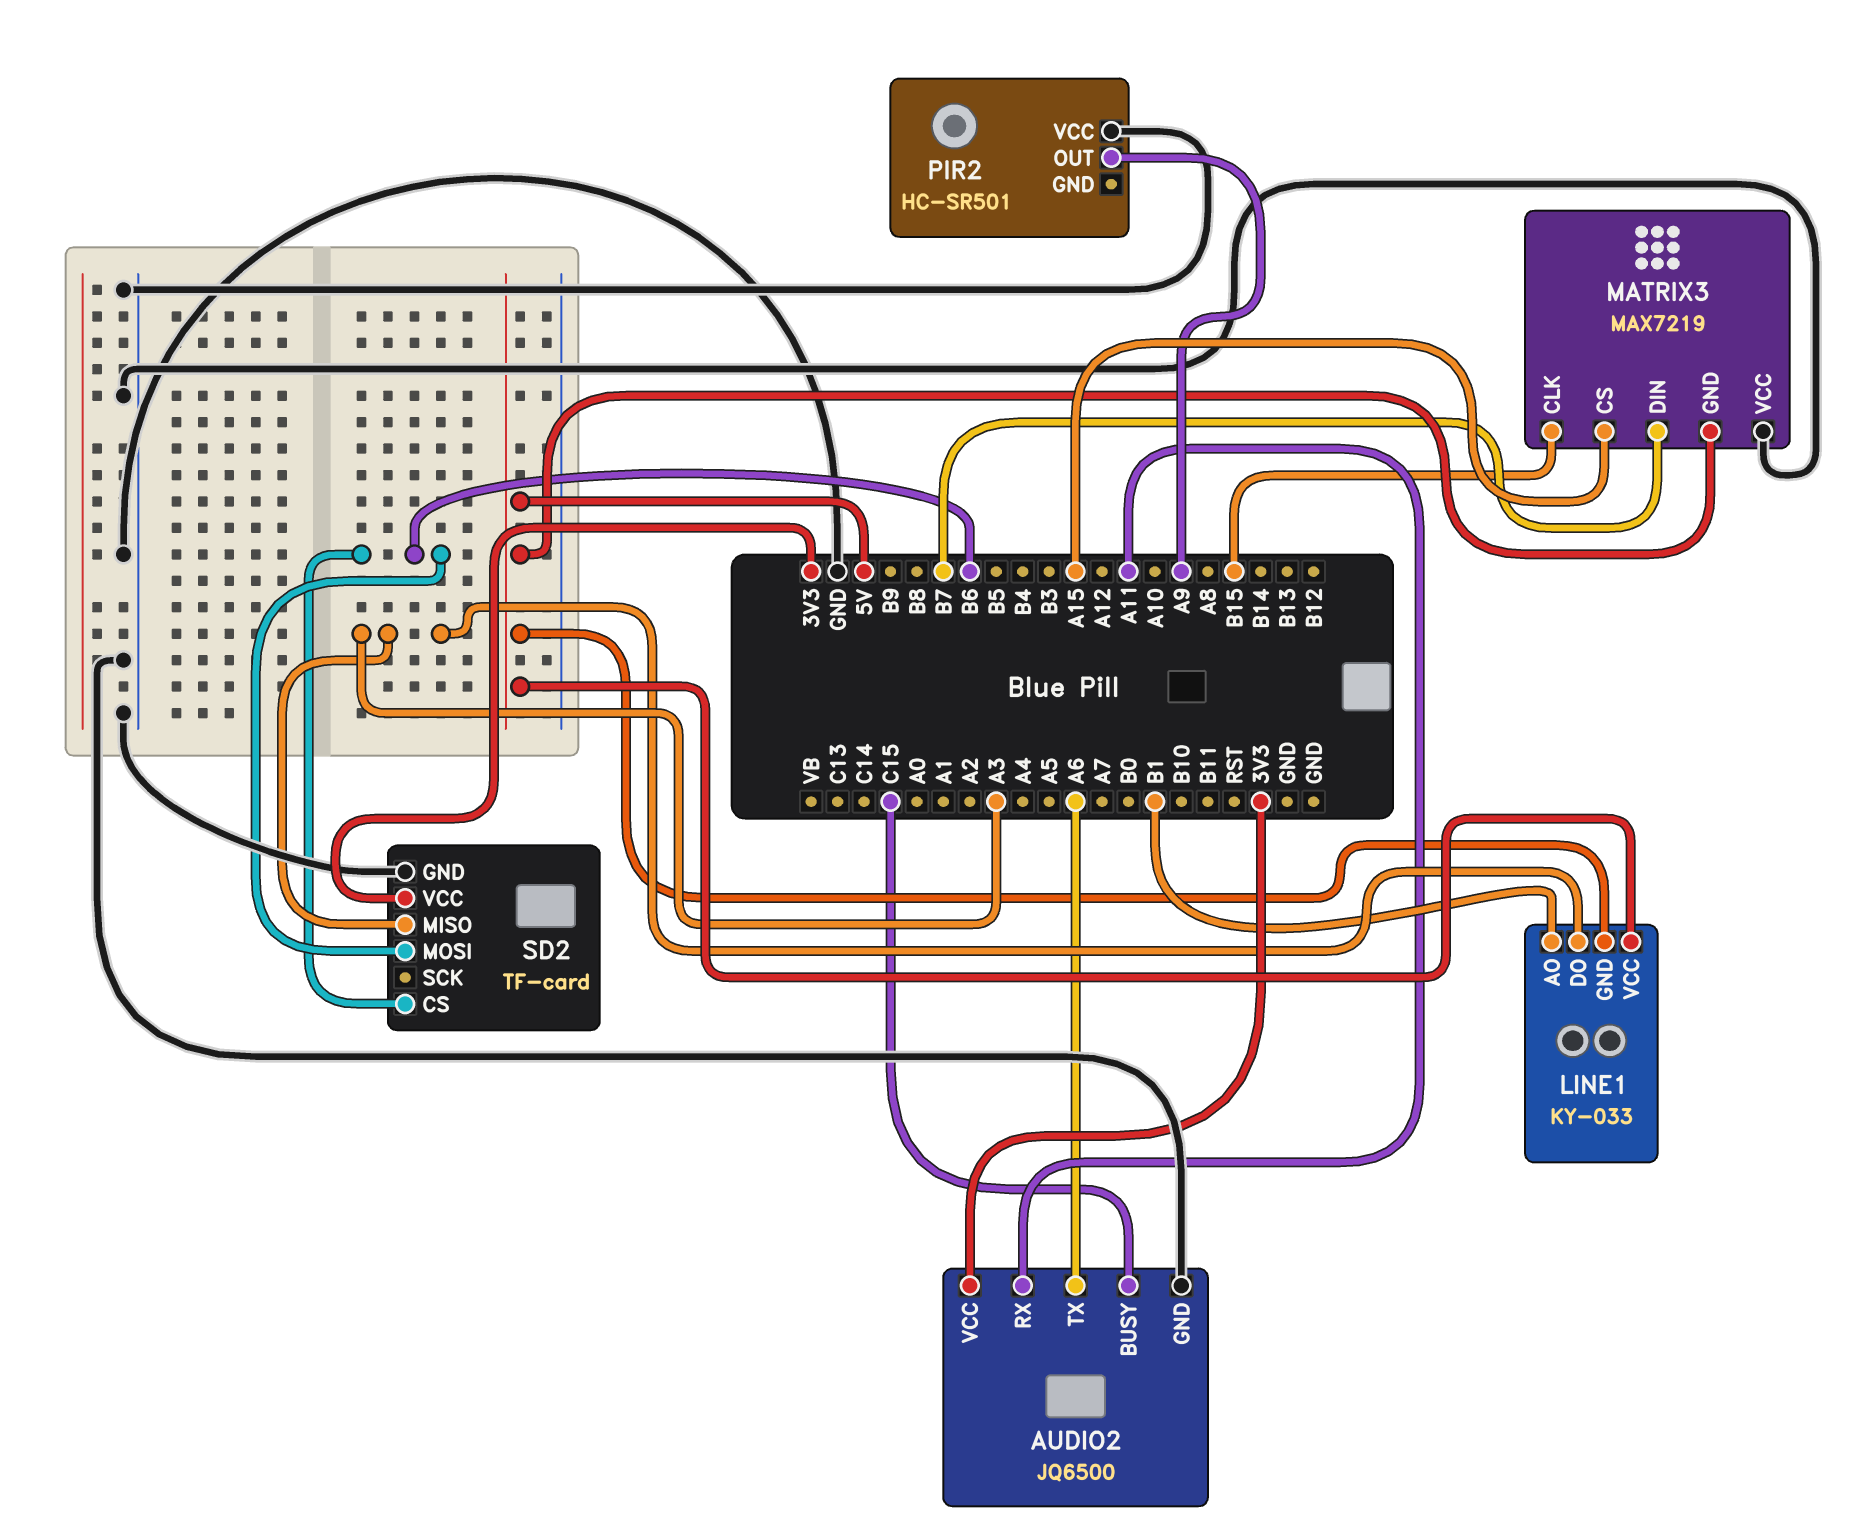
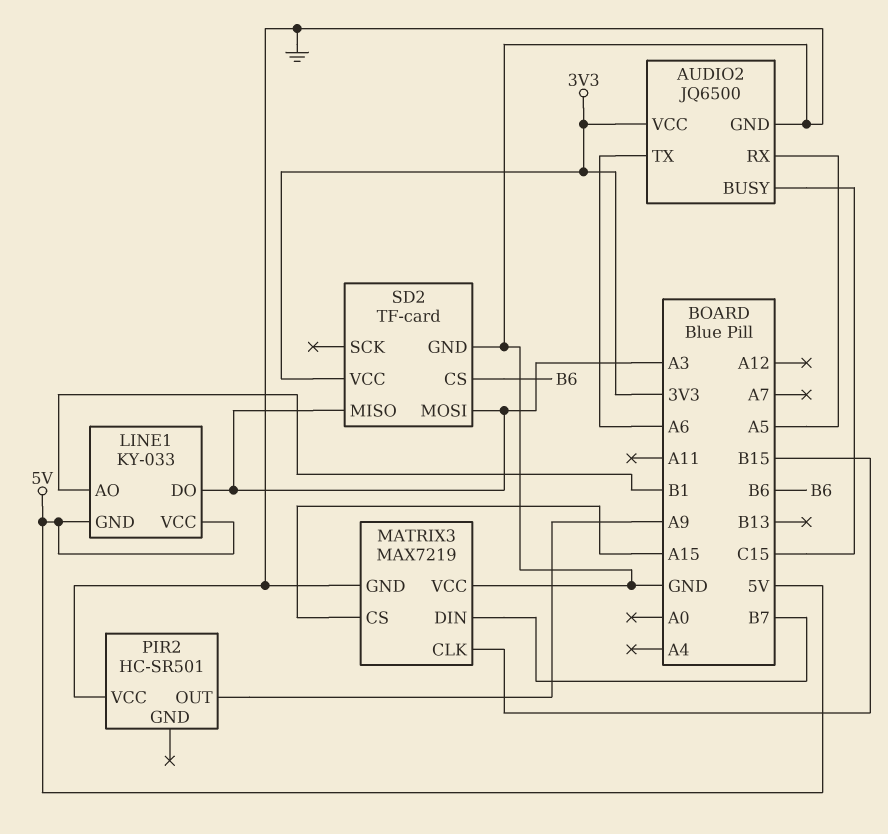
AUDIO2 pin RX: A11 -> A5
MATRIX3 pin GND: 5V -> GND
SD2 pin MOSI: B6 -> A3

